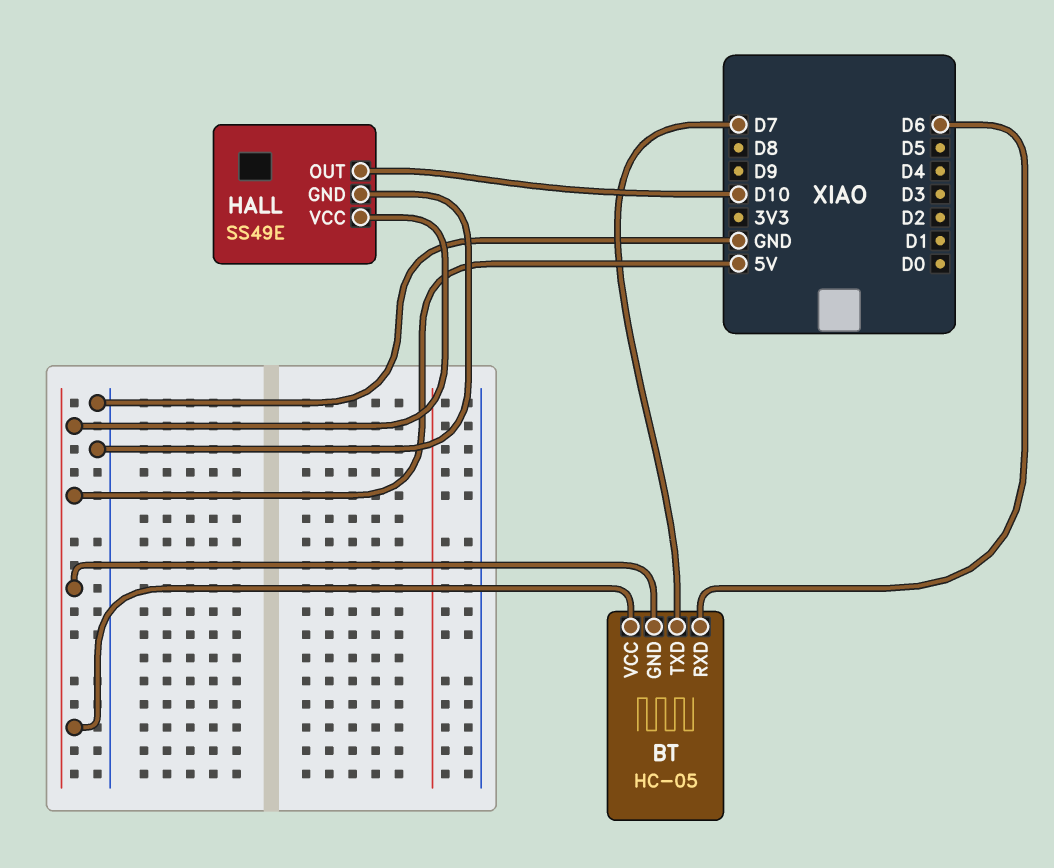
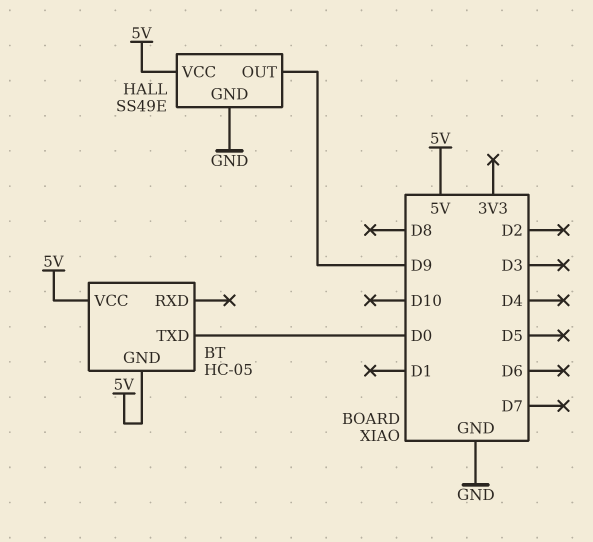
BT pin RXD: D6 -> none
BT pin TXD: D7 -> D0
HALL pin OUT: D10 -> D9

